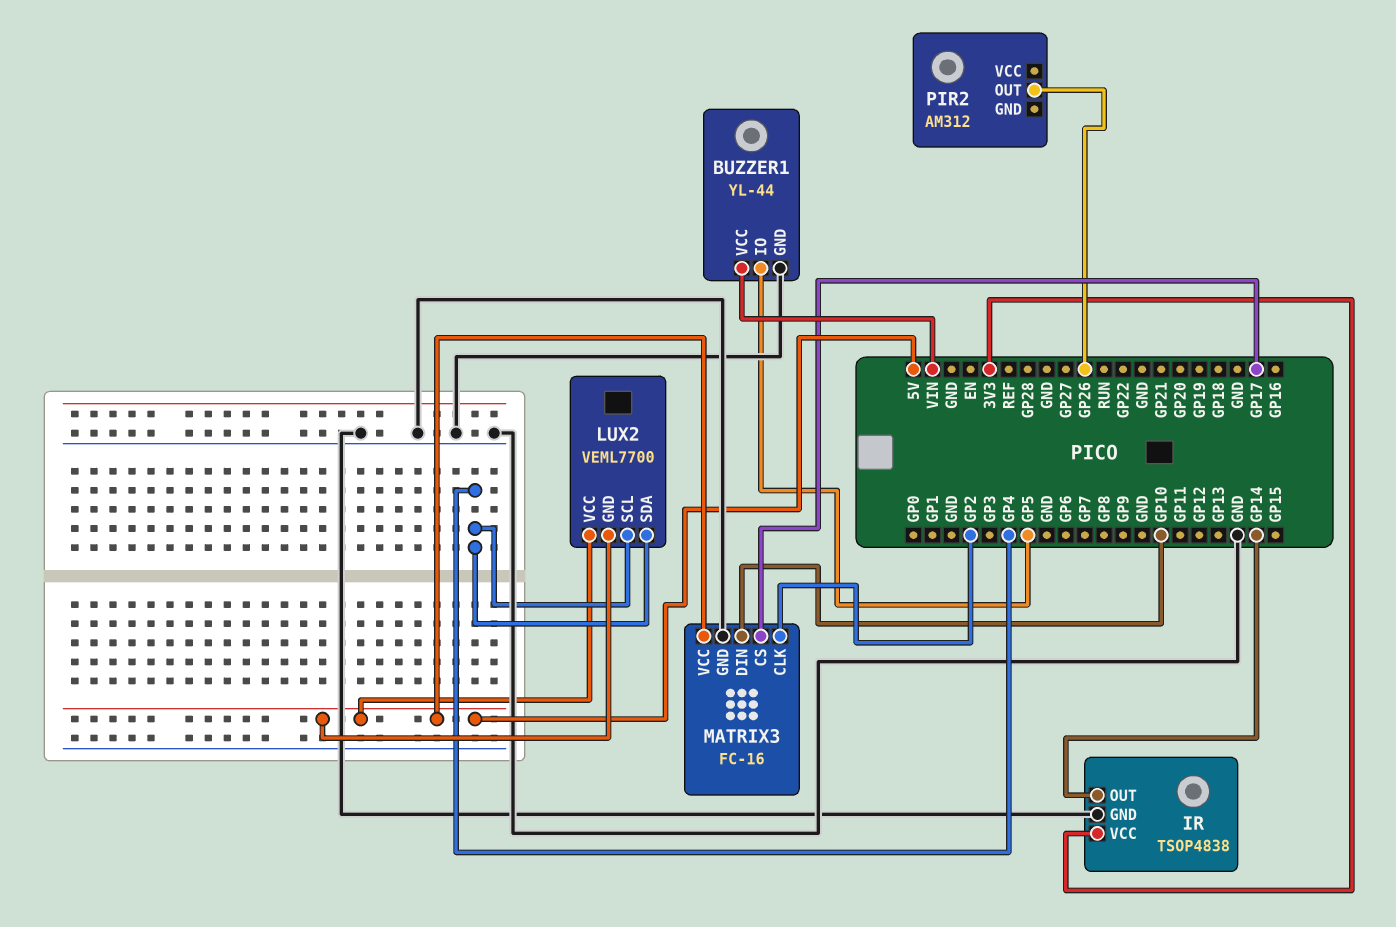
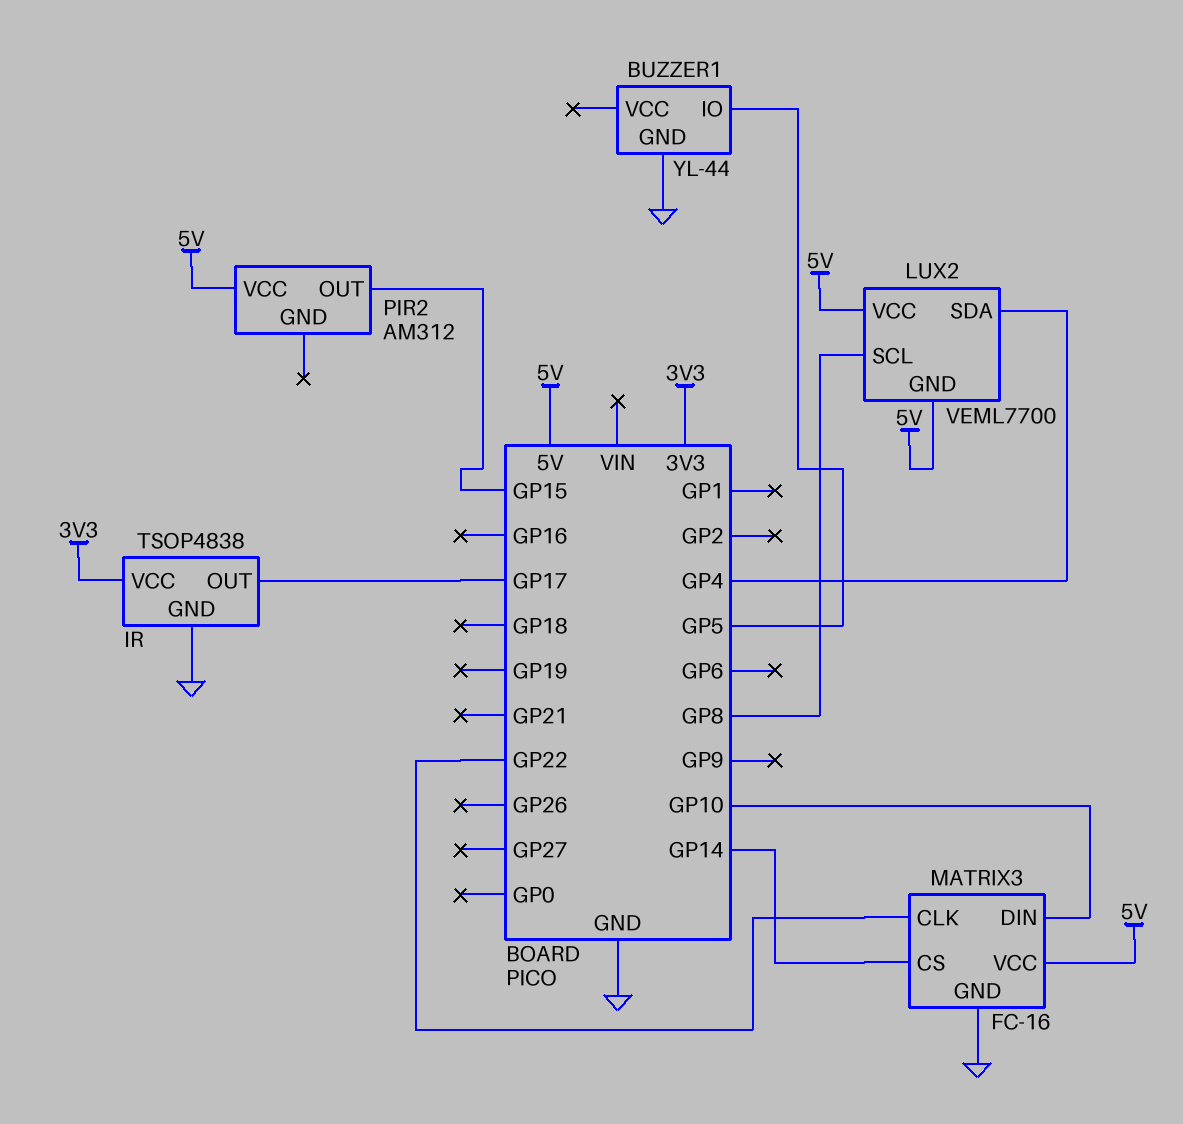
BUZZER1 pin VCC: VIN -> none
IR pin OUT: GP14 -> GP17
LUX2 pin SCL: GP4 -> GP8
MATRIX3 pin CLK: GP2 -> GP22
MATRIX3 pin CS: GP17 -> GP14
PIR2 pin OUT: GP26 -> GP15
PIR2 pin VCC: none -> 5V

